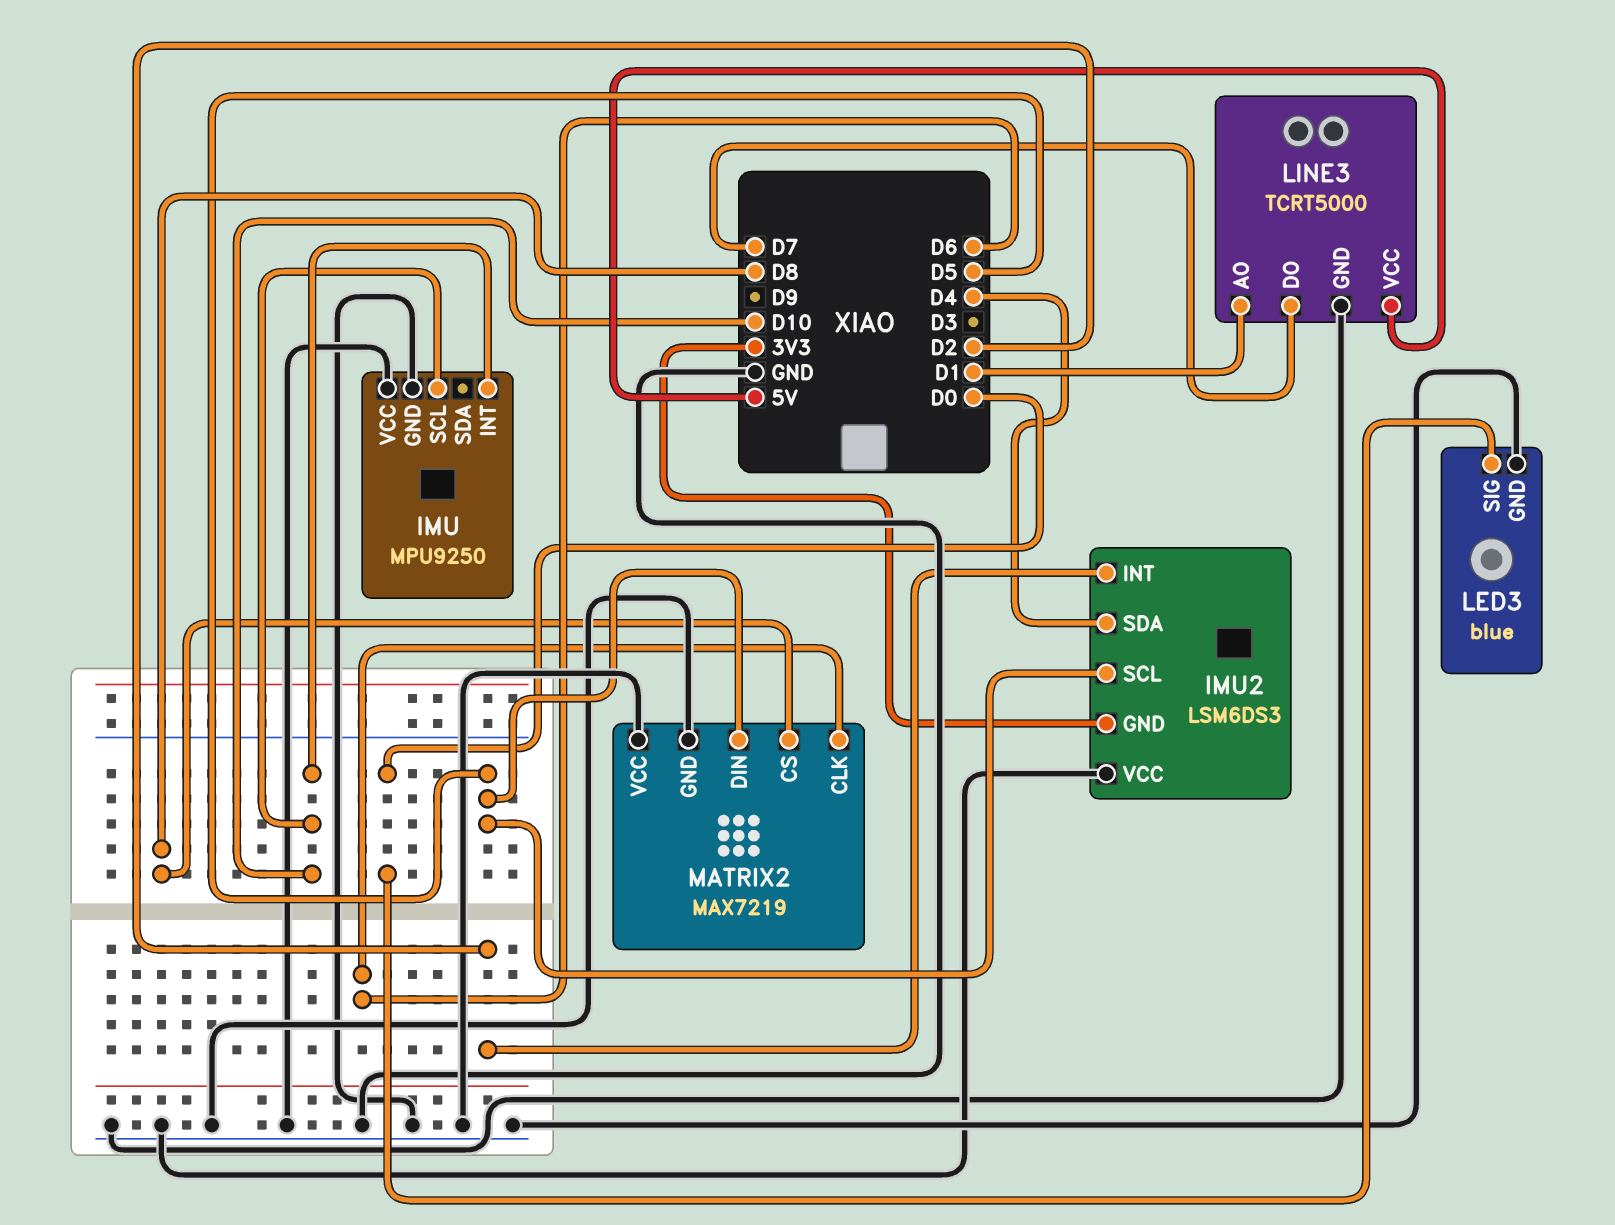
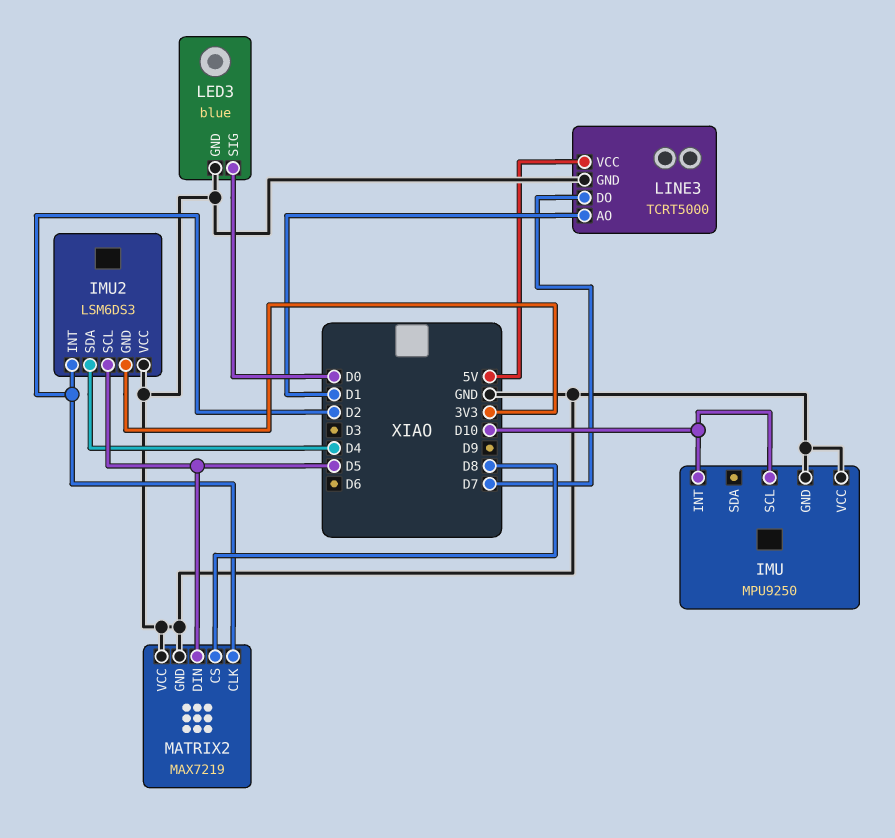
MATRIX2 pin CLK: D6 -> D2

